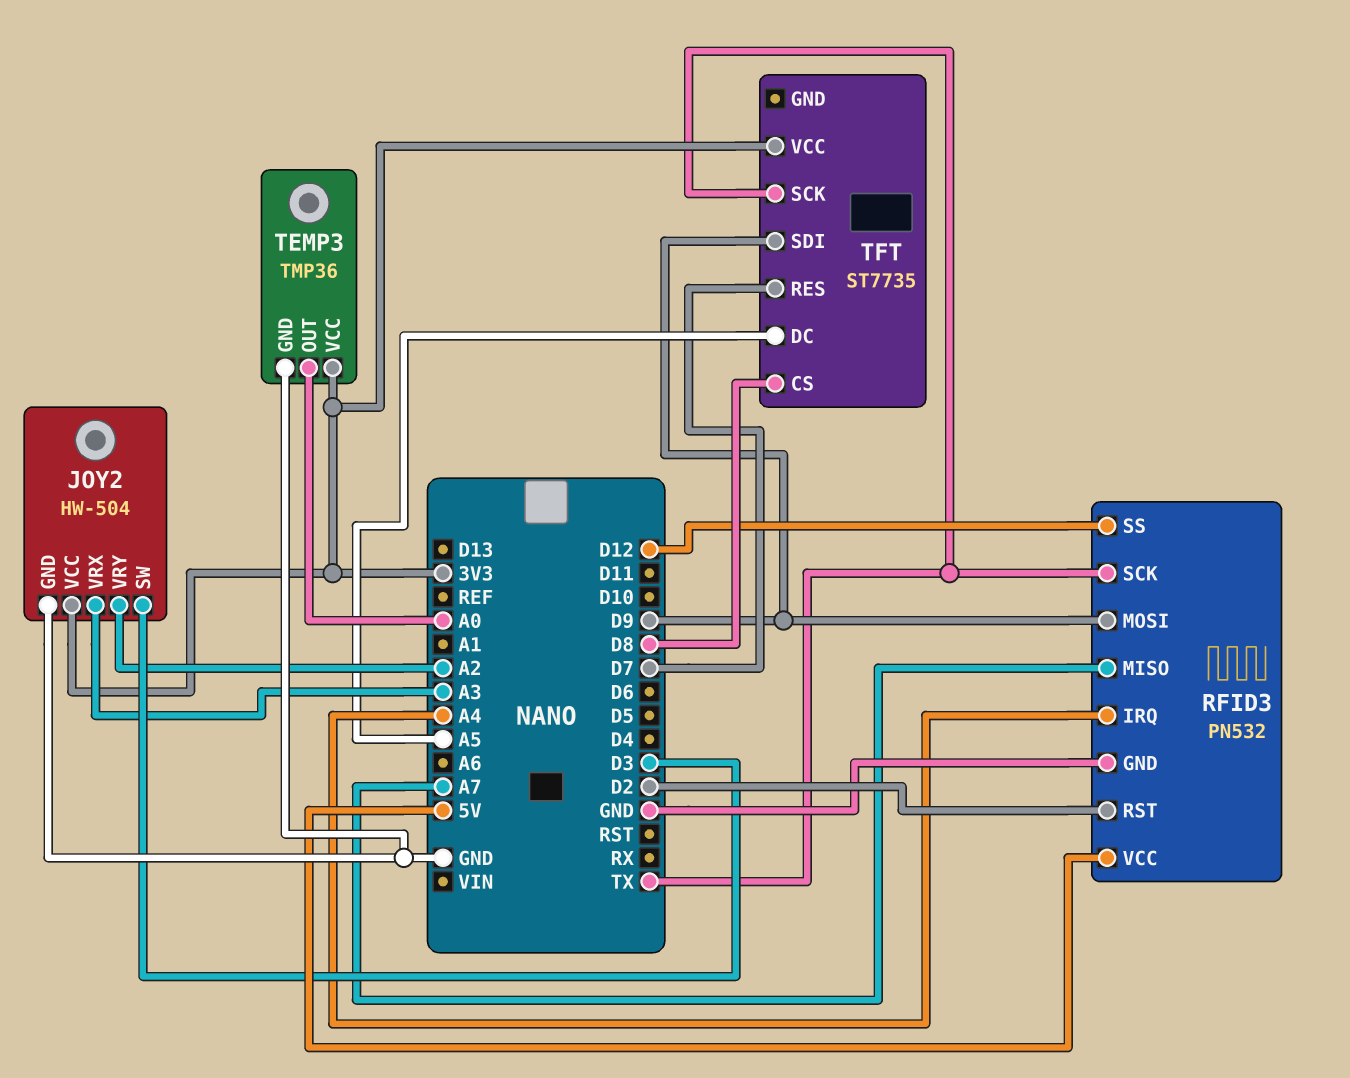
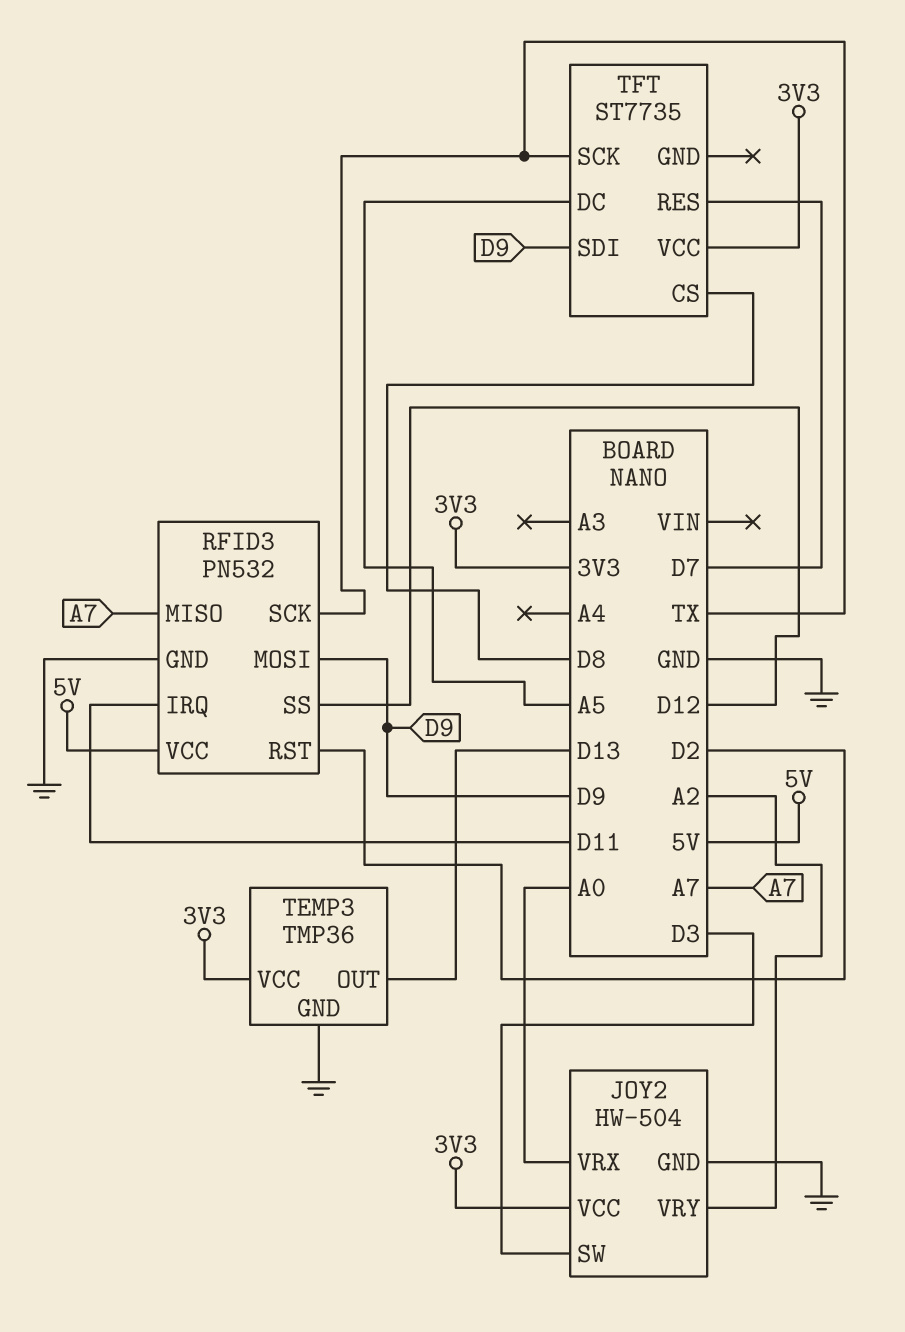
JOY2 pin VRX: A3 -> A0
RFID3 pin IRQ: A4 -> D11
TEMP3 pin OUT: A0 -> D13

